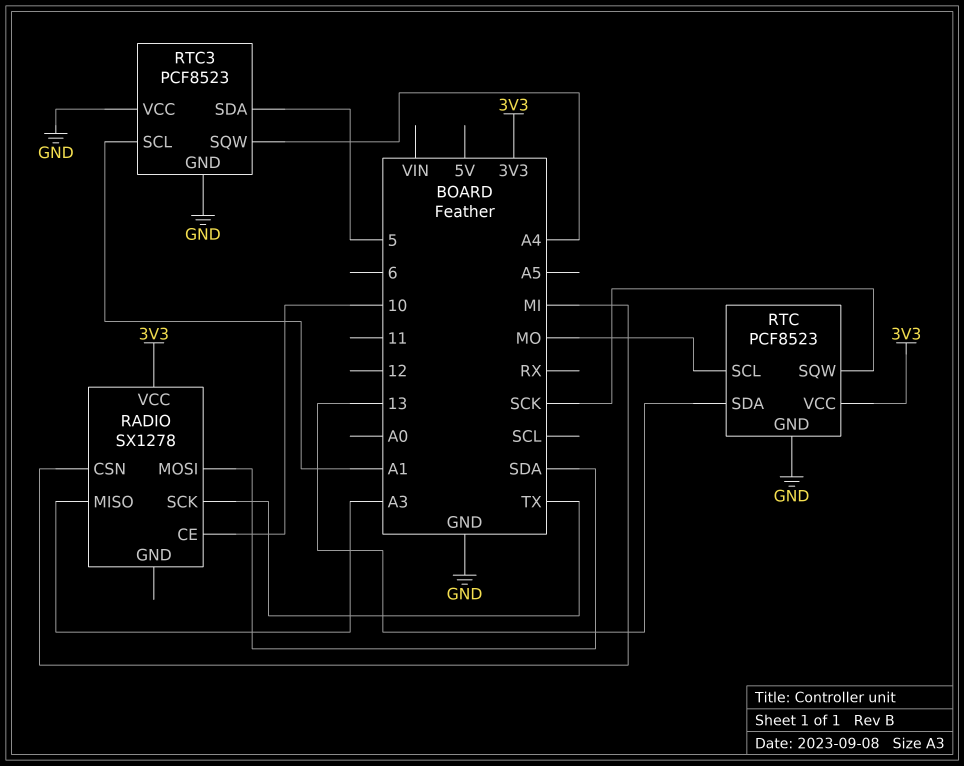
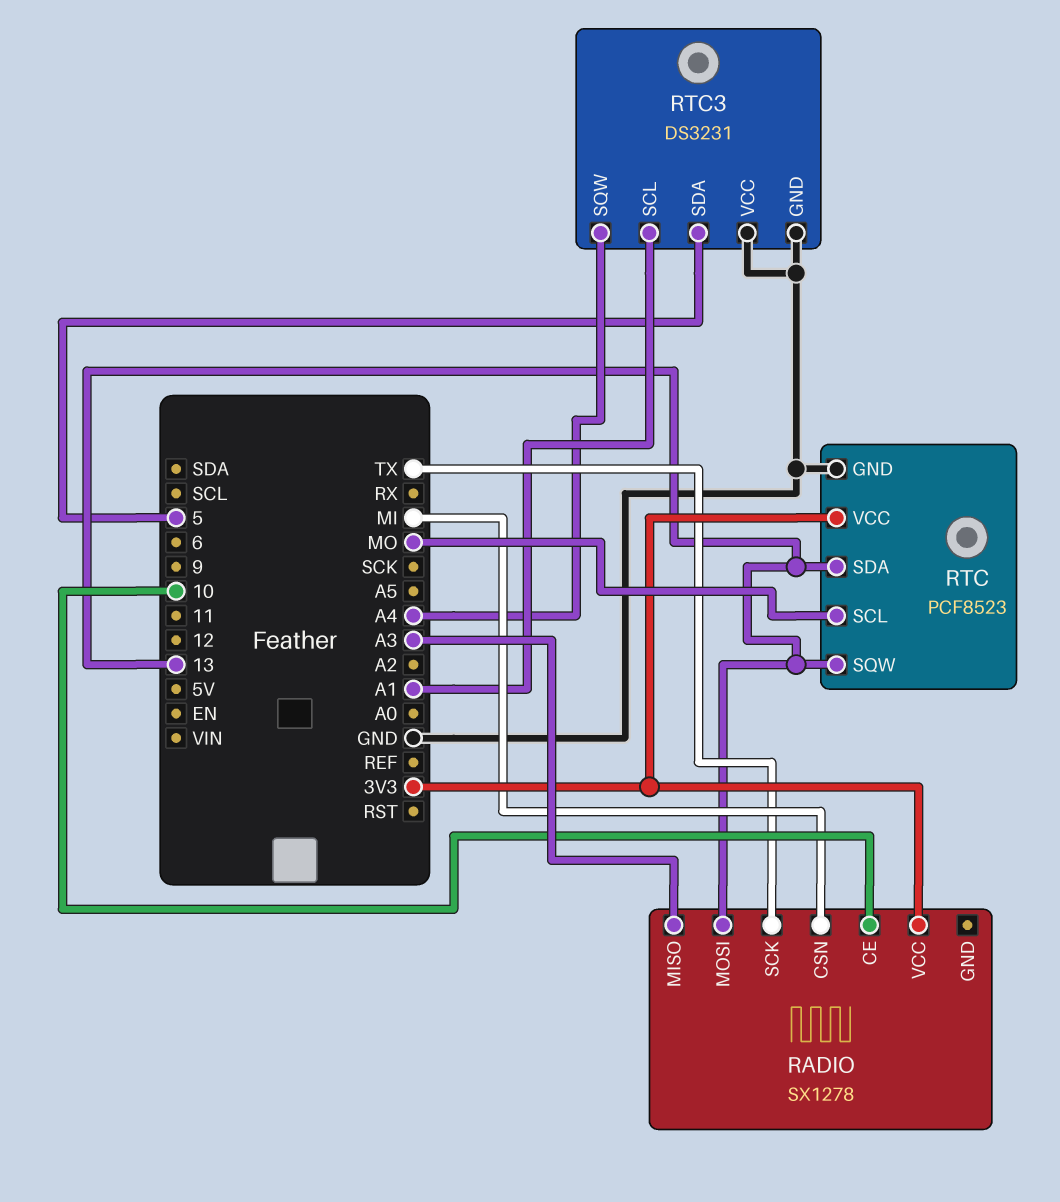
RADIO pin MOSI: SDA -> 13
RTC pin SQW: SCK -> 13
RTC3: PCF8523 -> DS3231

